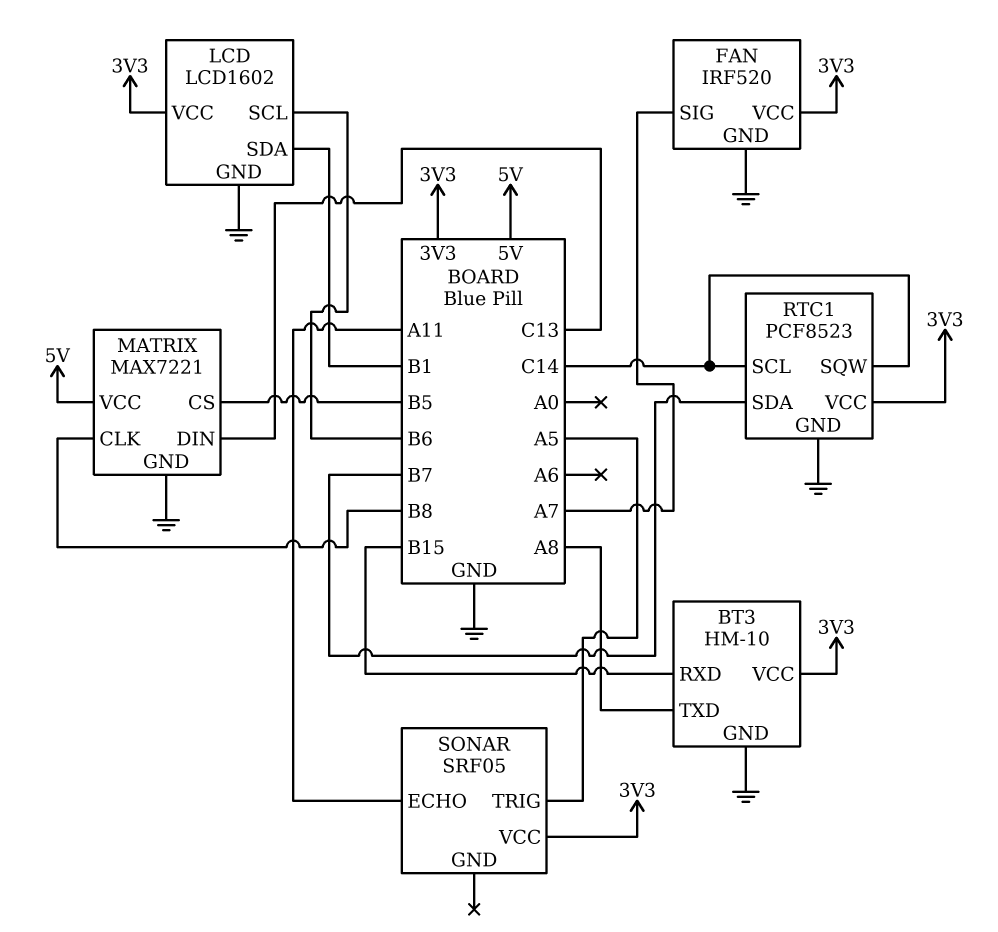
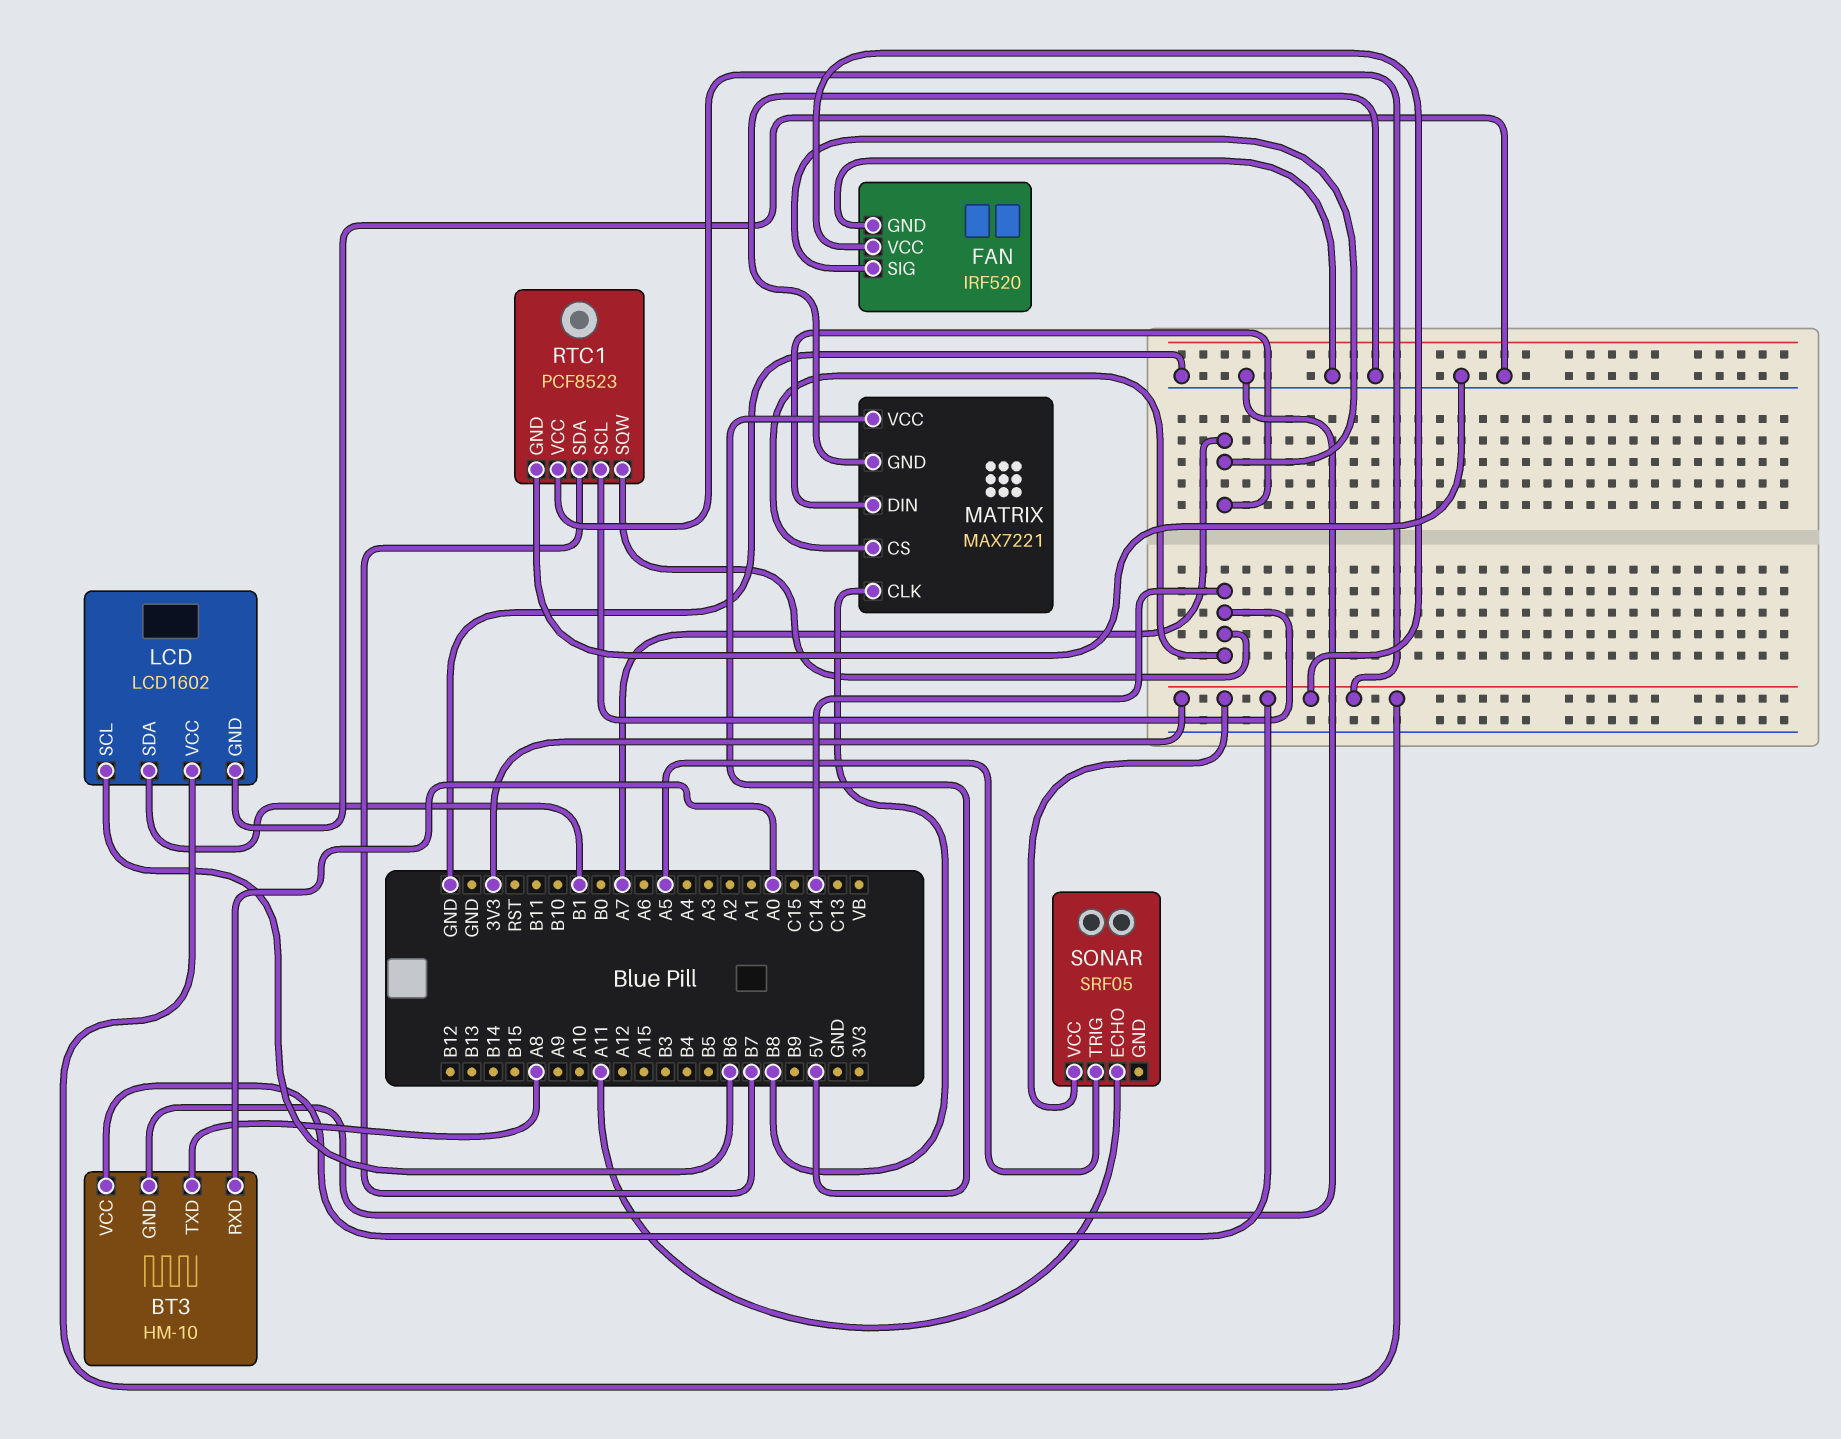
BT3 pin RXD: B15 -> A0
MATRIX pin CS: B5 -> C14
MATRIX pin DIN: C13 -> A7

